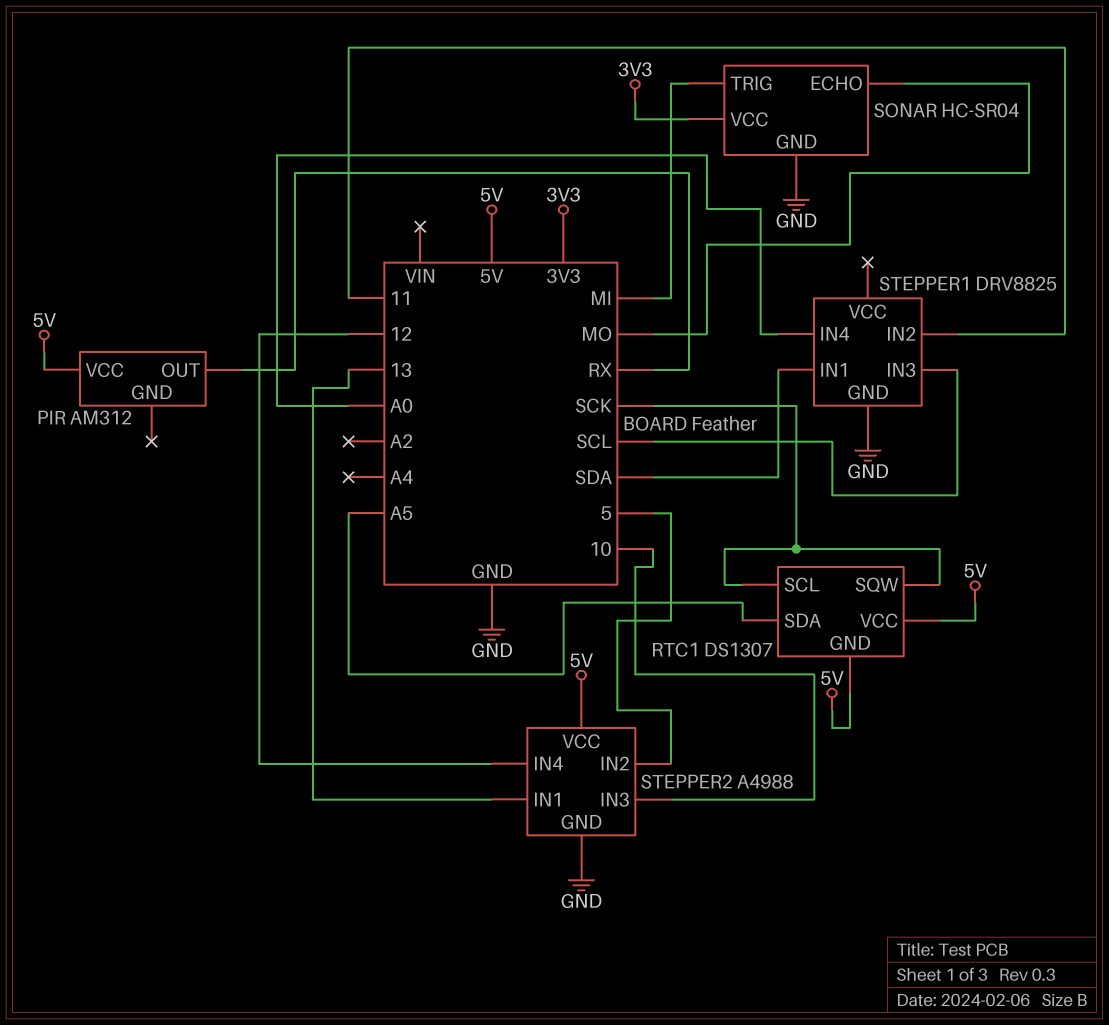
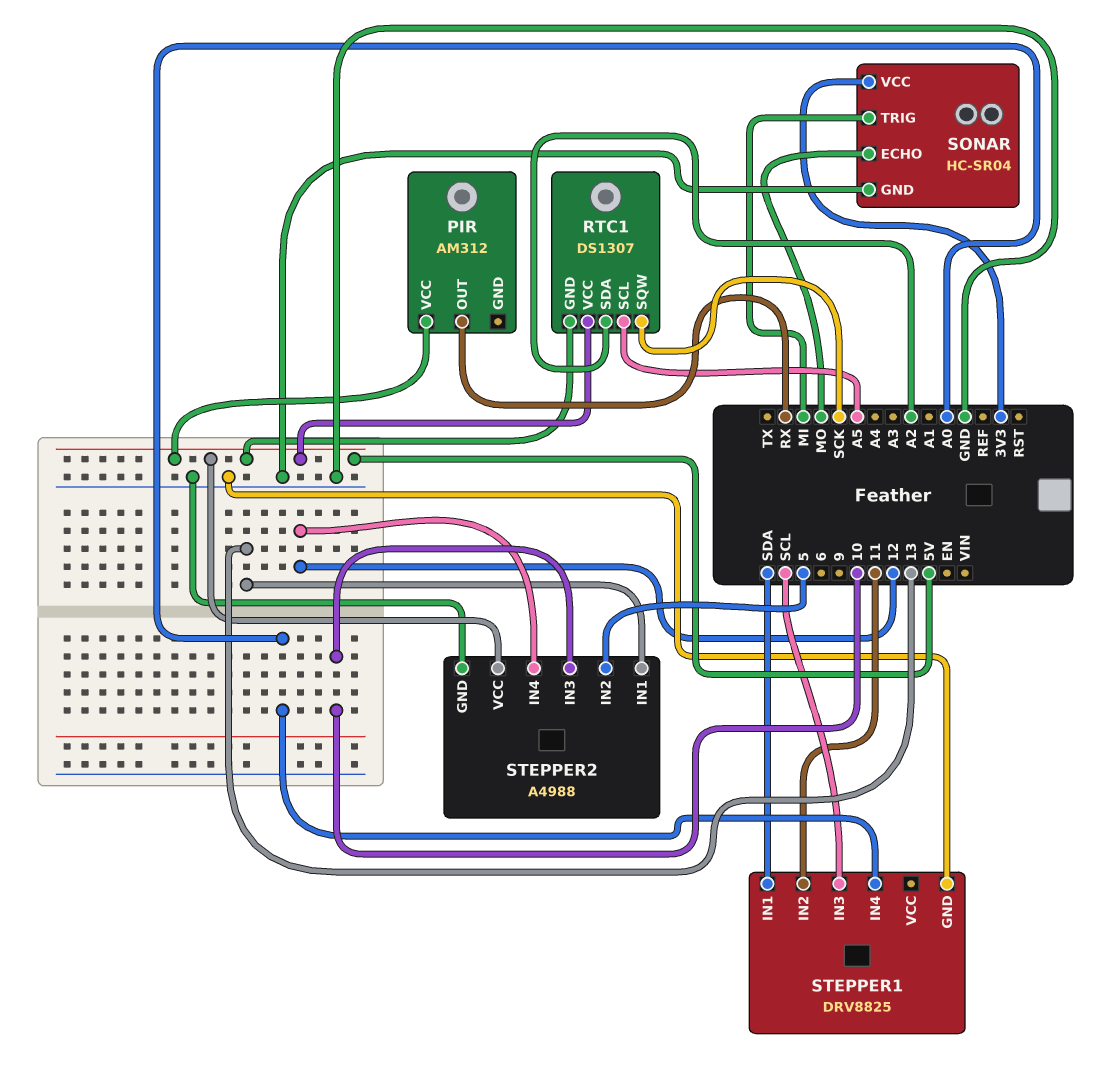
RTC1 pin SCL: SCK -> A5
RTC1 pin SDA: A5 -> A2

